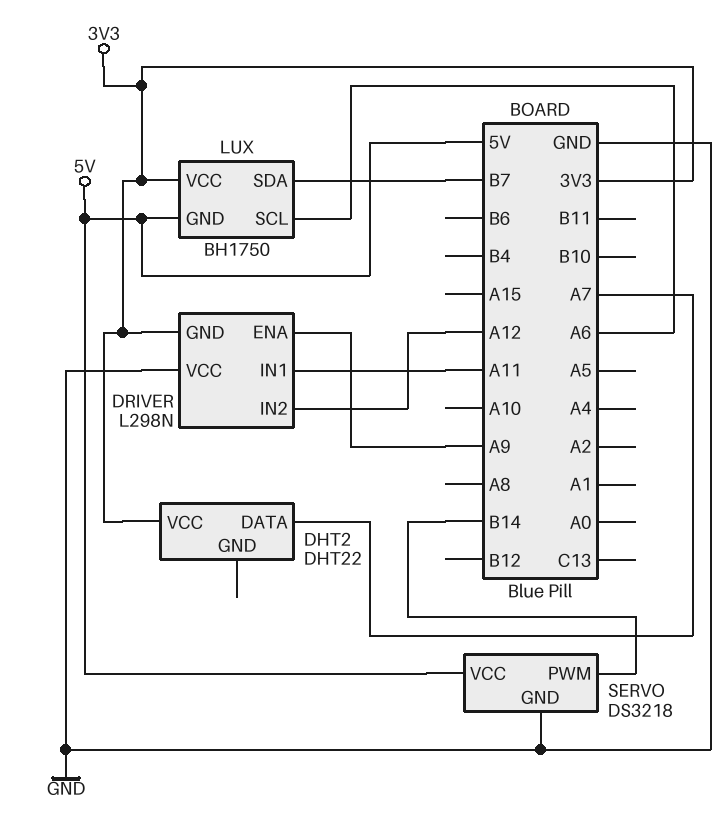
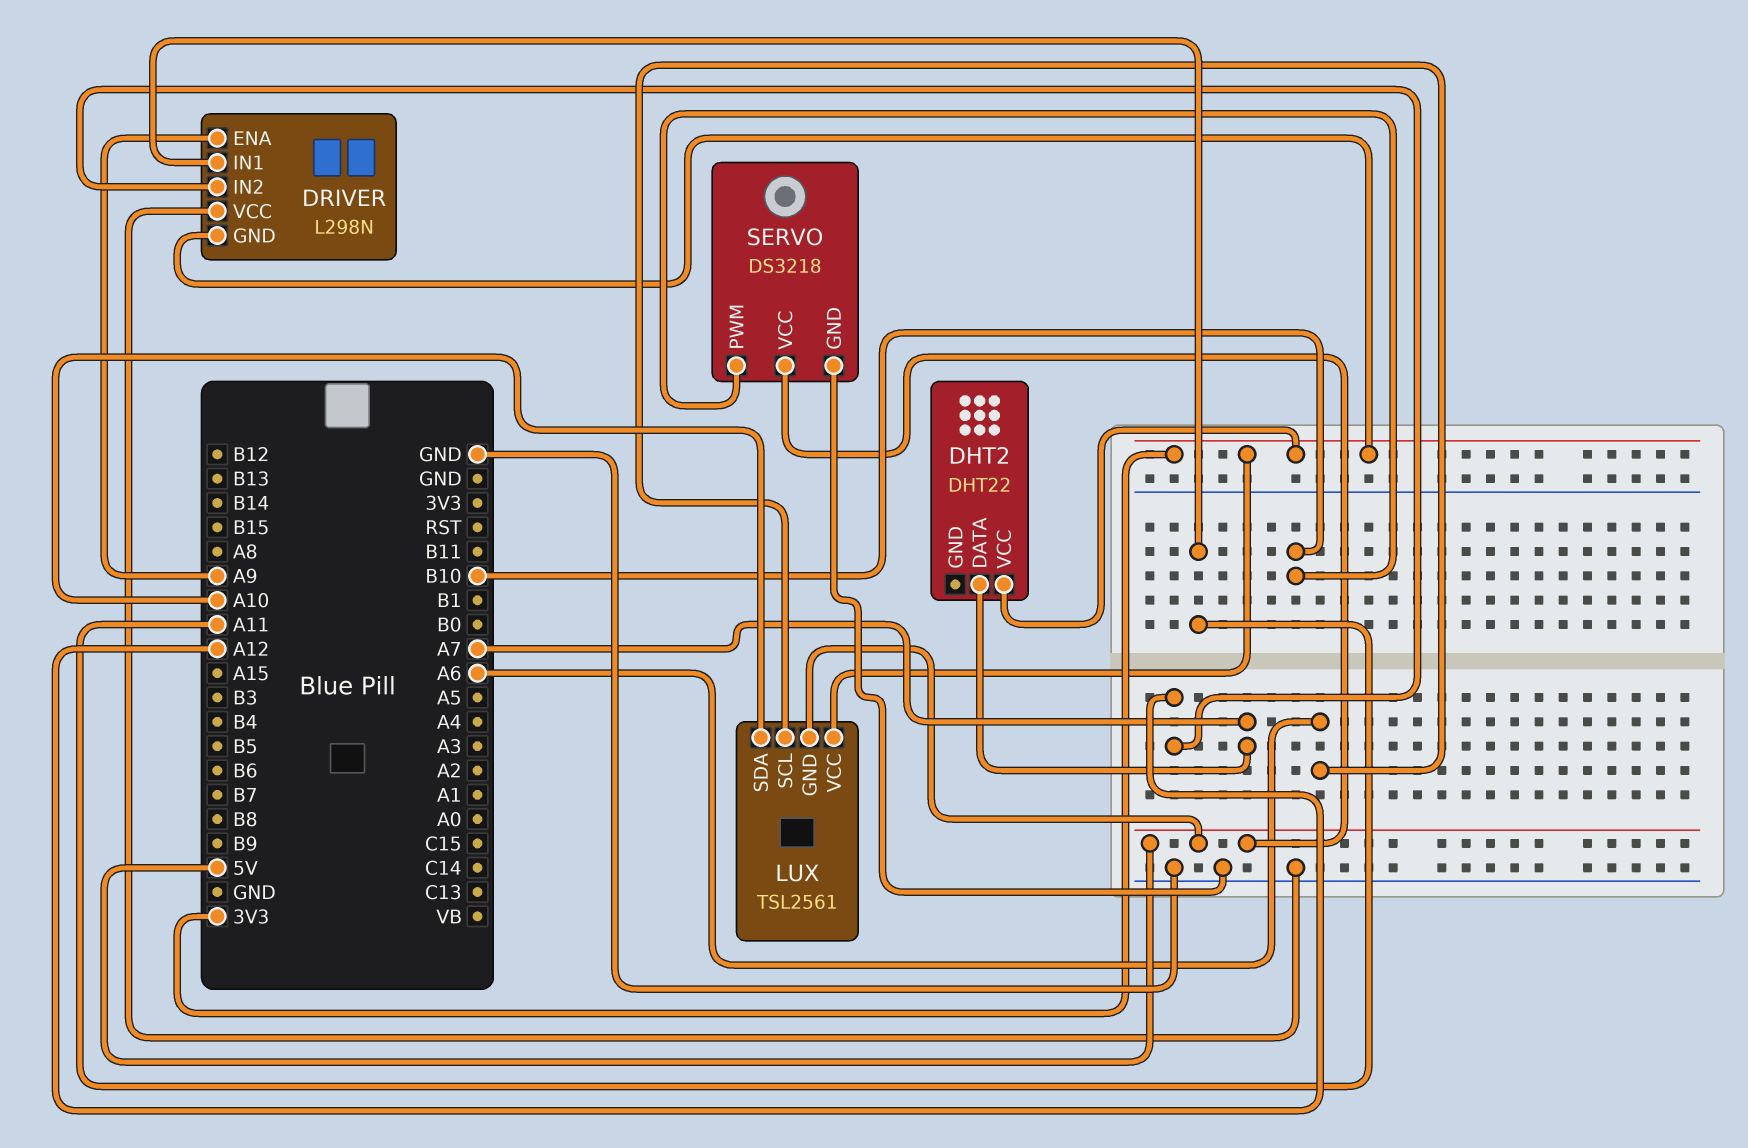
LUX: BH1750 -> TSL2561
LUX pin SDA: B7 -> A10
SERVO pin PWM: B14 -> B10

